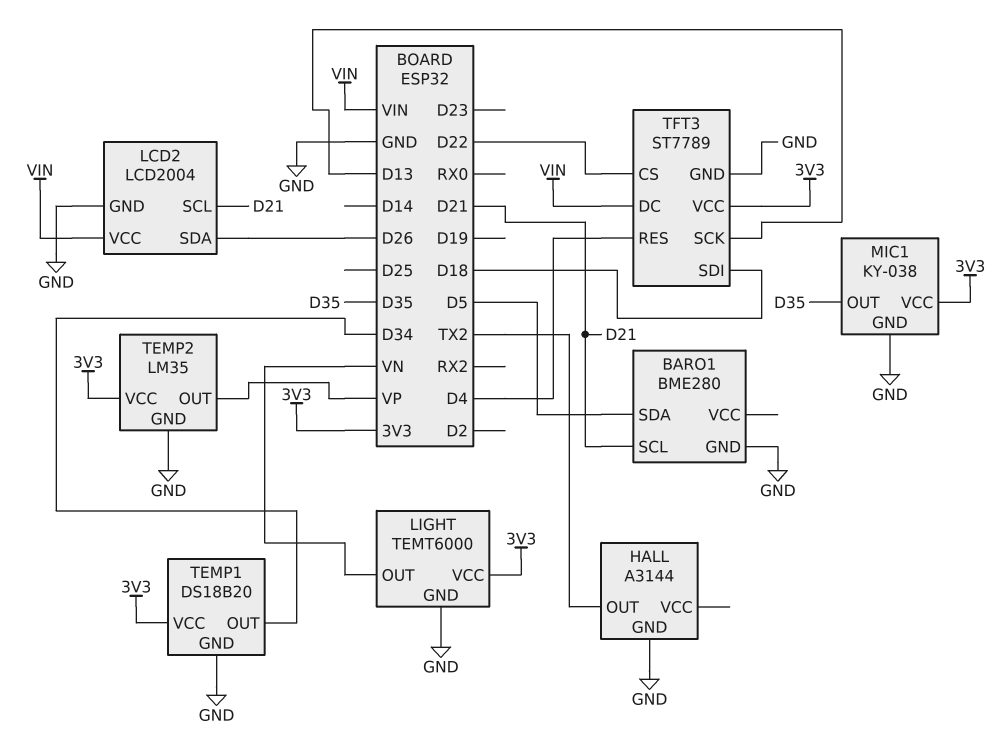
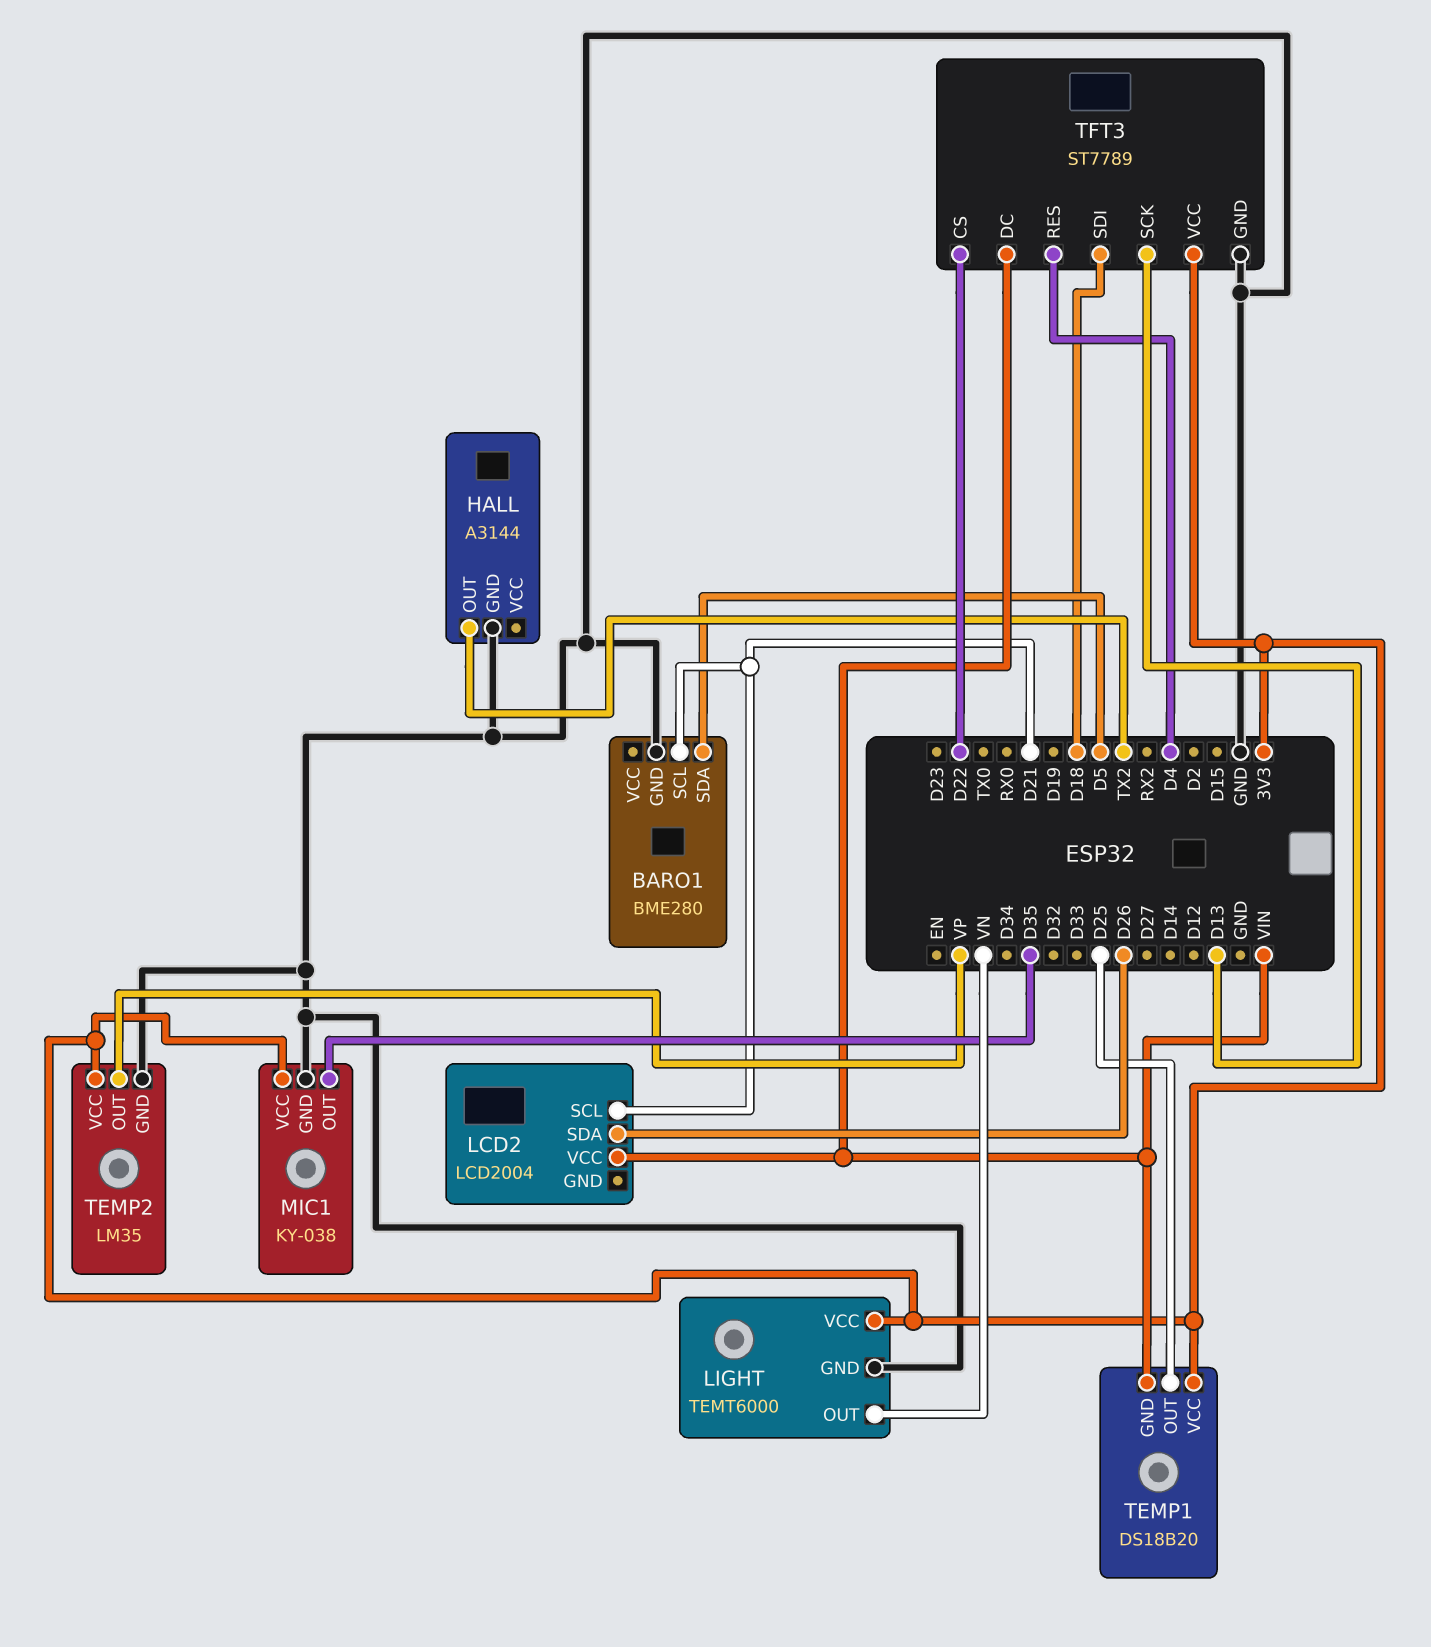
LCD2 pin GND: GND -> none
TEMP1 pin GND: GND -> VIN
TEMP1 pin OUT: D34 -> D25

